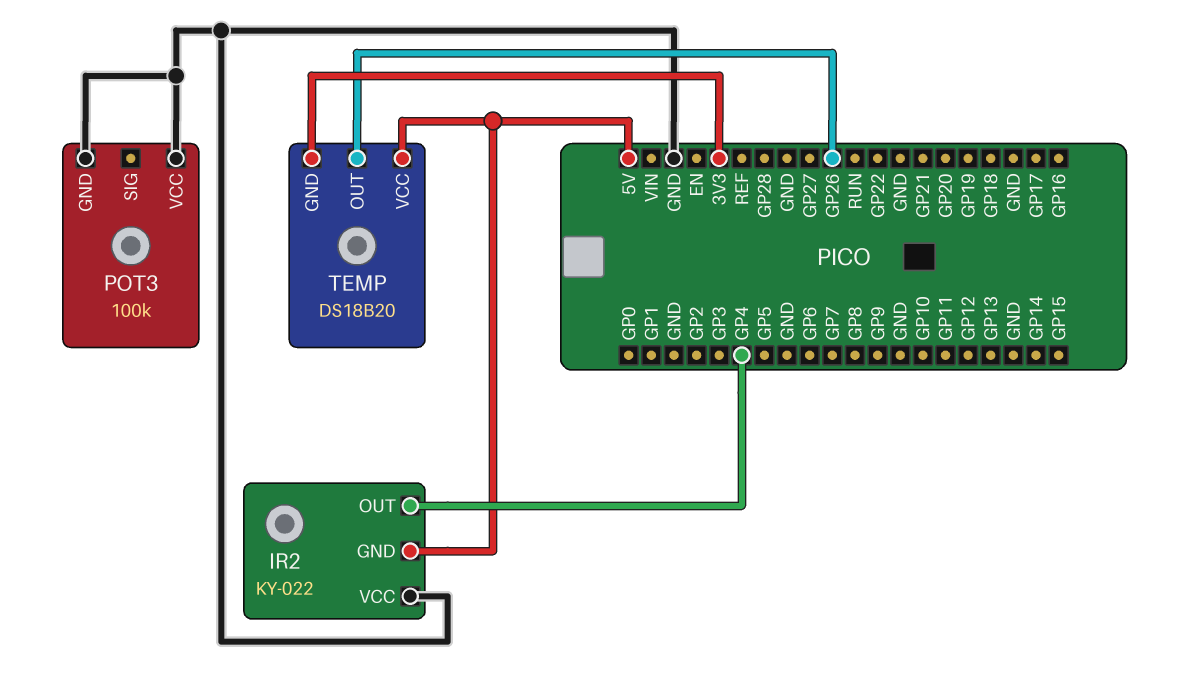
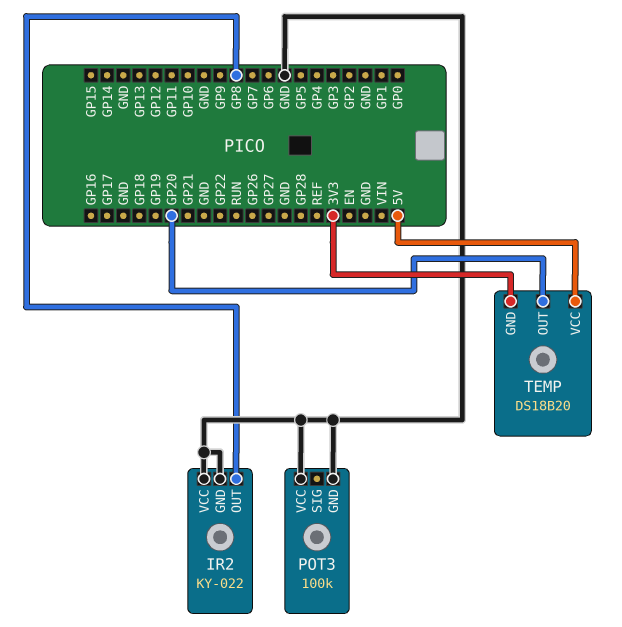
IR2 pin GND: 5V -> GND
IR2 pin OUT: GP4 -> GP8
TEMP pin OUT: GP26 -> GP20

